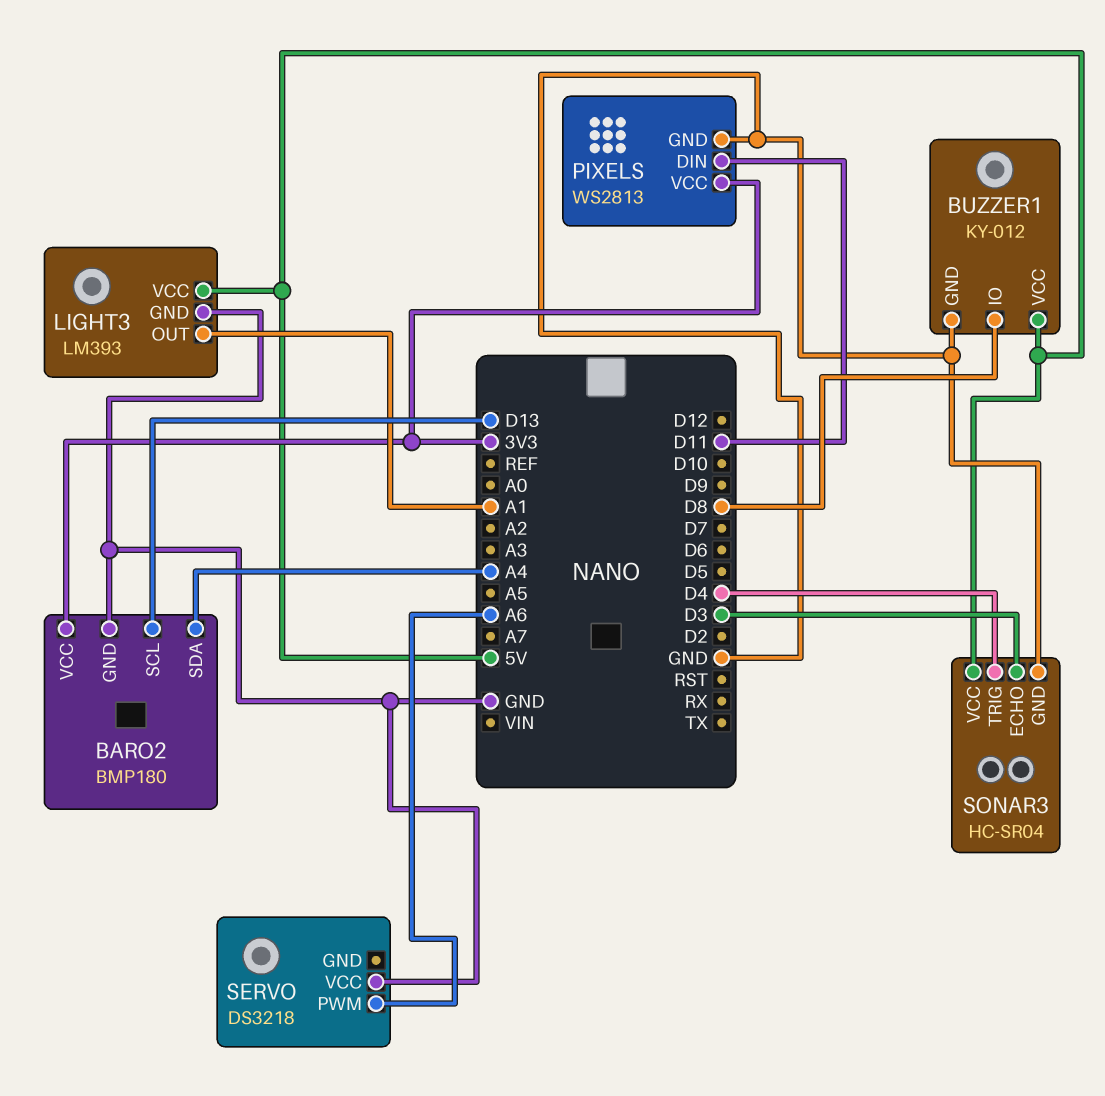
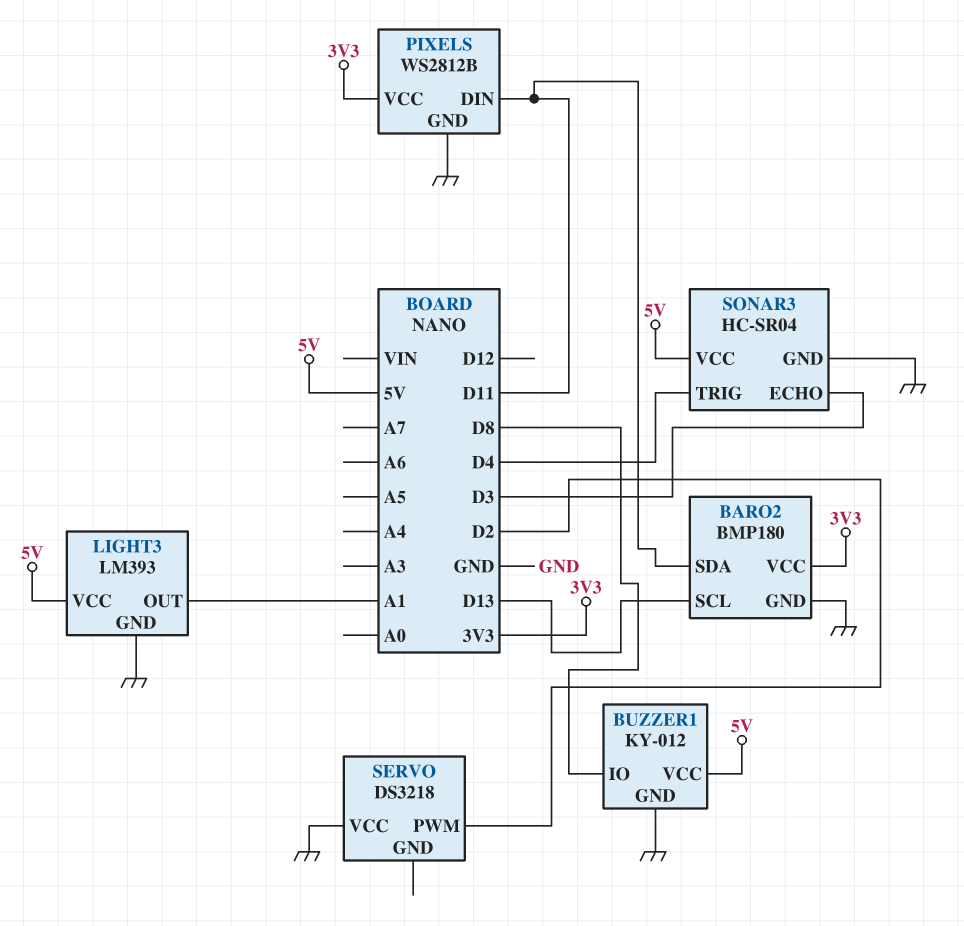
BARO2 pin SDA: A4 -> D11
PIXELS: WS2813 -> WS2812B
SERVO pin PWM: A6 -> D2

